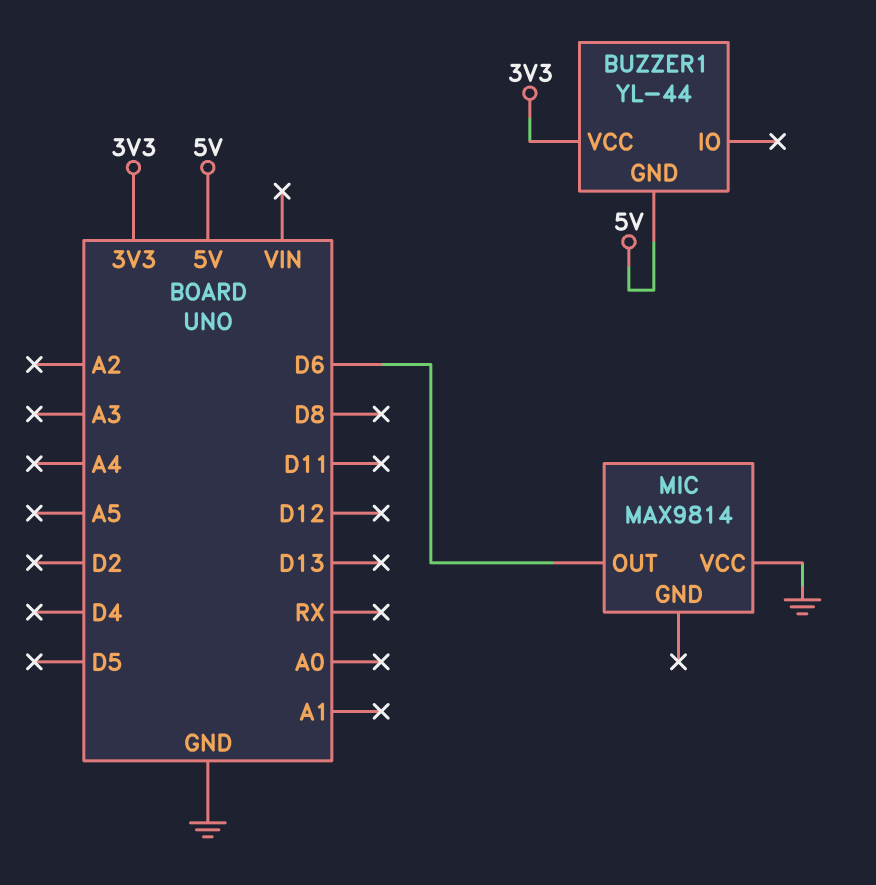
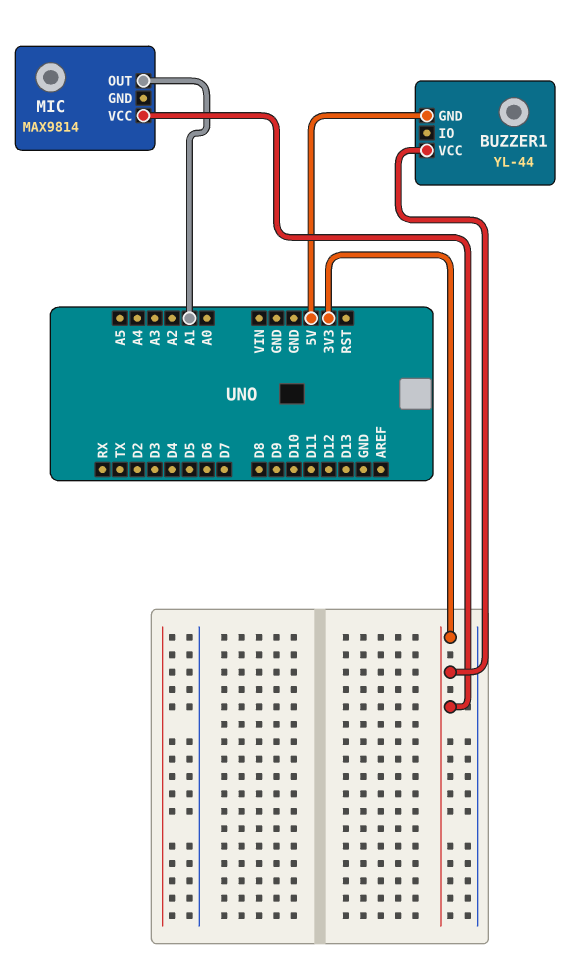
MIC pin OUT: D6 -> A1
MIC pin VCC: GND -> 3V3

